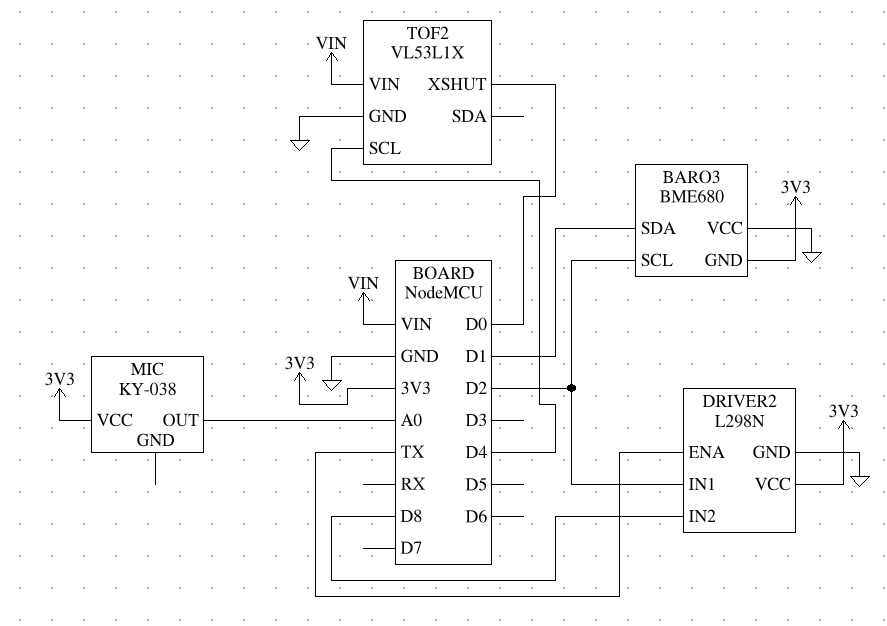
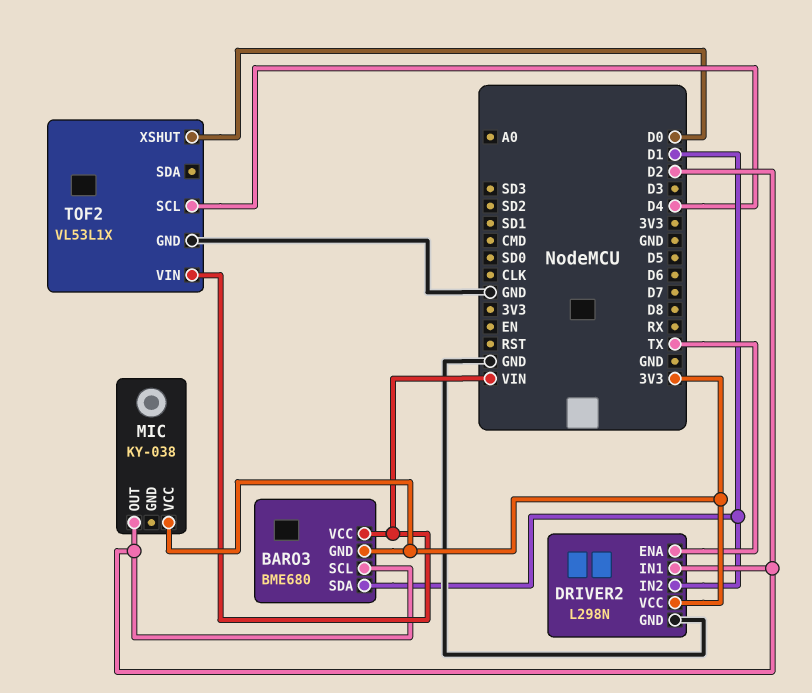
BARO3 pin VCC: GND -> VIN
DRIVER2 pin IN2: D8 -> D1
MIC pin OUT: A0 -> D2

